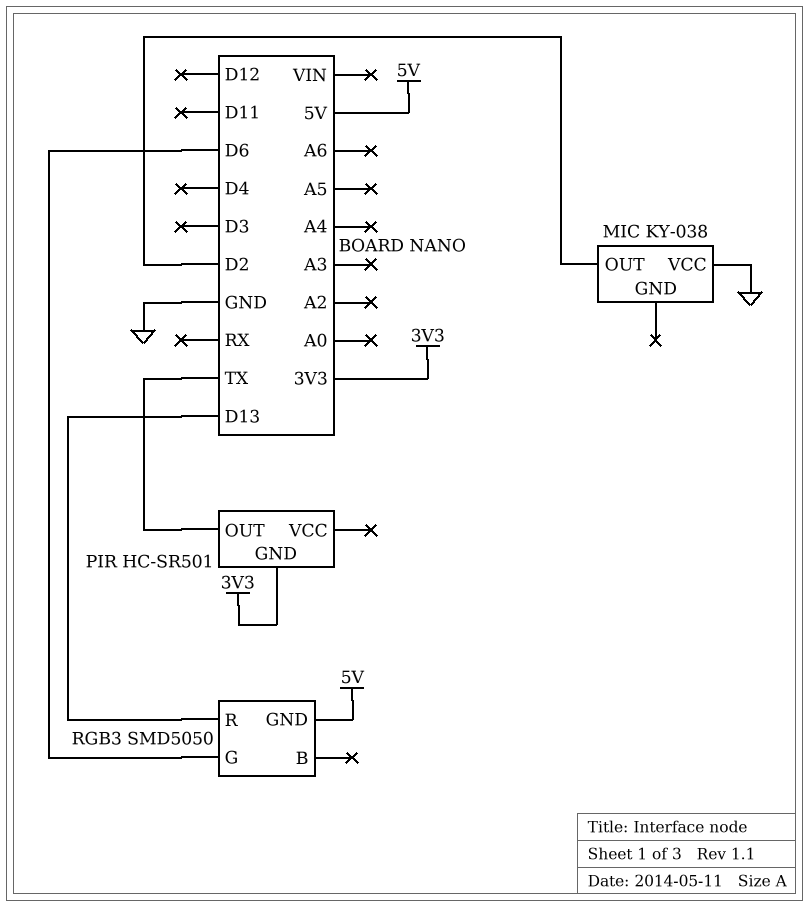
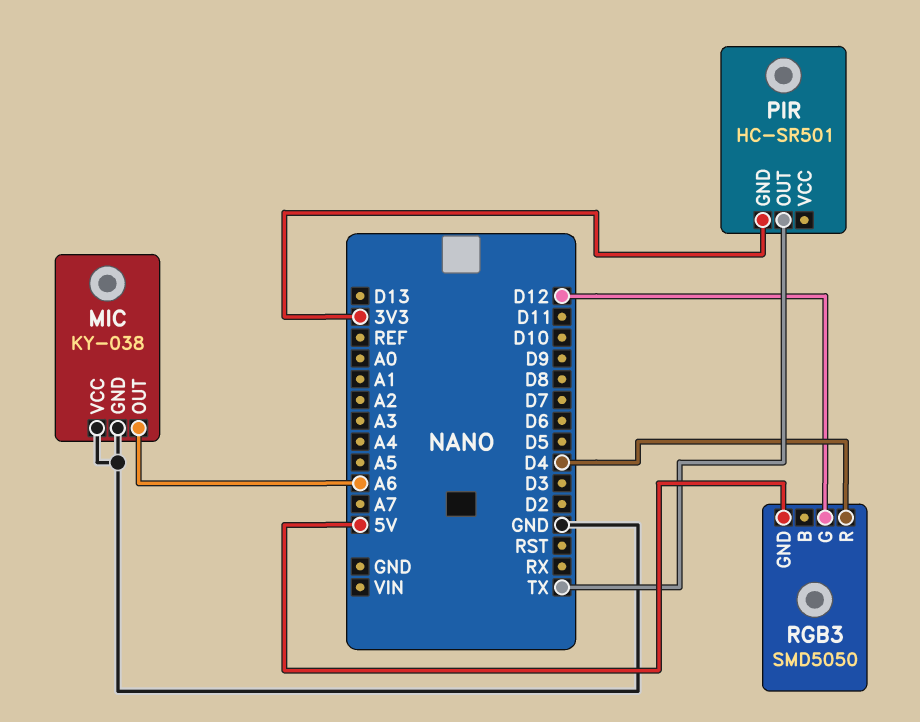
MIC pin GND: none -> GND
MIC pin OUT: D2 -> A6
RGB3 pin G: D6 -> D12
RGB3 pin R: D13 -> D4

